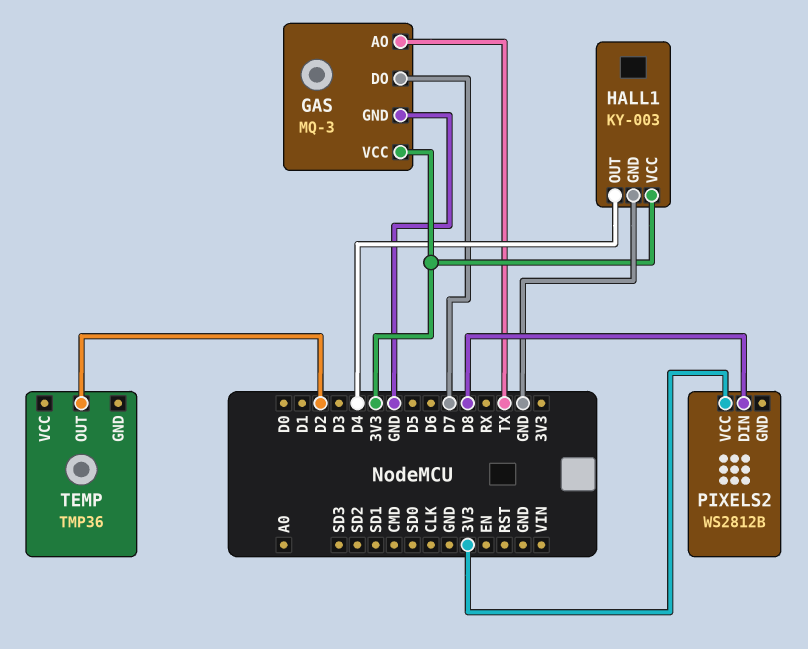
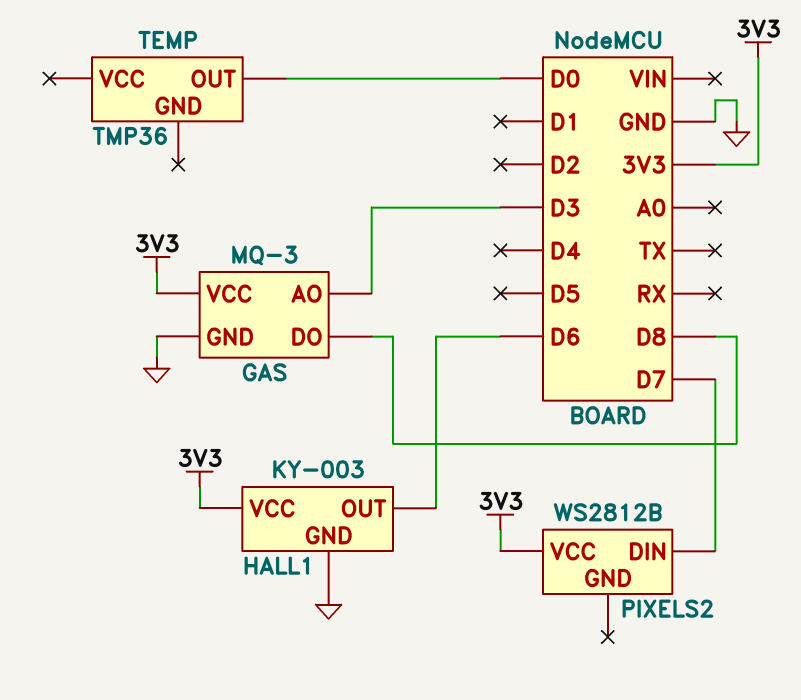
GAS pin AO: TX -> D3
GAS pin DO: D7 -> D8
HALL1 pin OUT: D4 -> D6
PIXELS2 pin DIN: D8 -> D7
TEMP pin OUT: D2 -> D0

